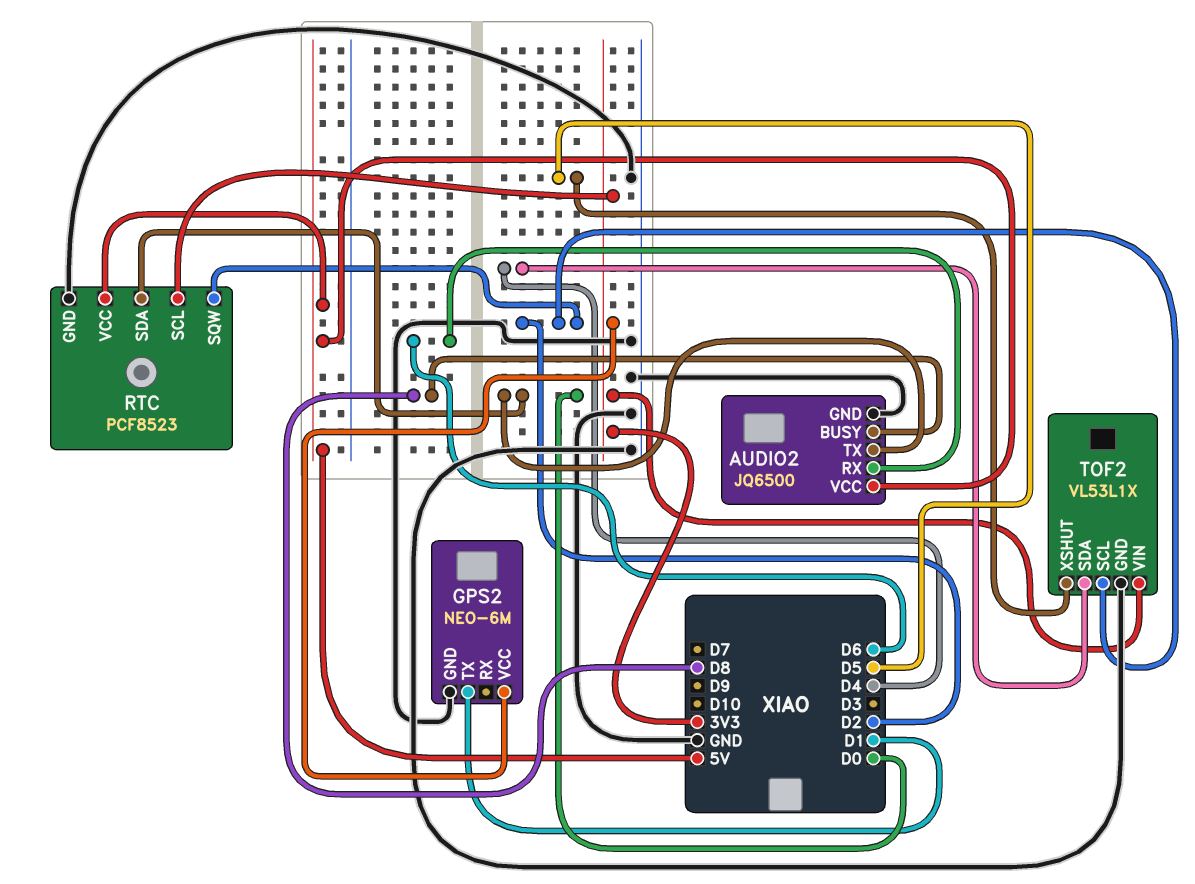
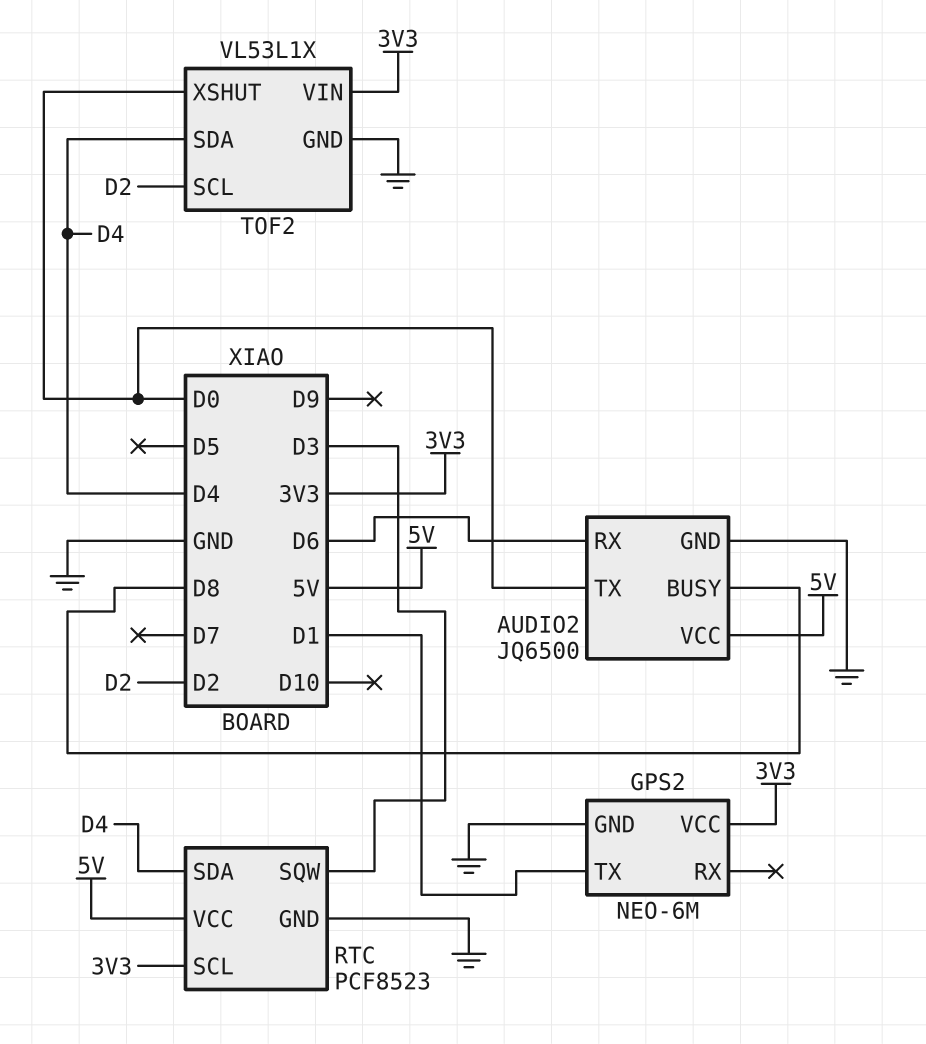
RTC pin SDA: D0 -> D4
RTC pin SQW: D2 -> D3
TOF2 pin XSHUT: D5 -> D0

